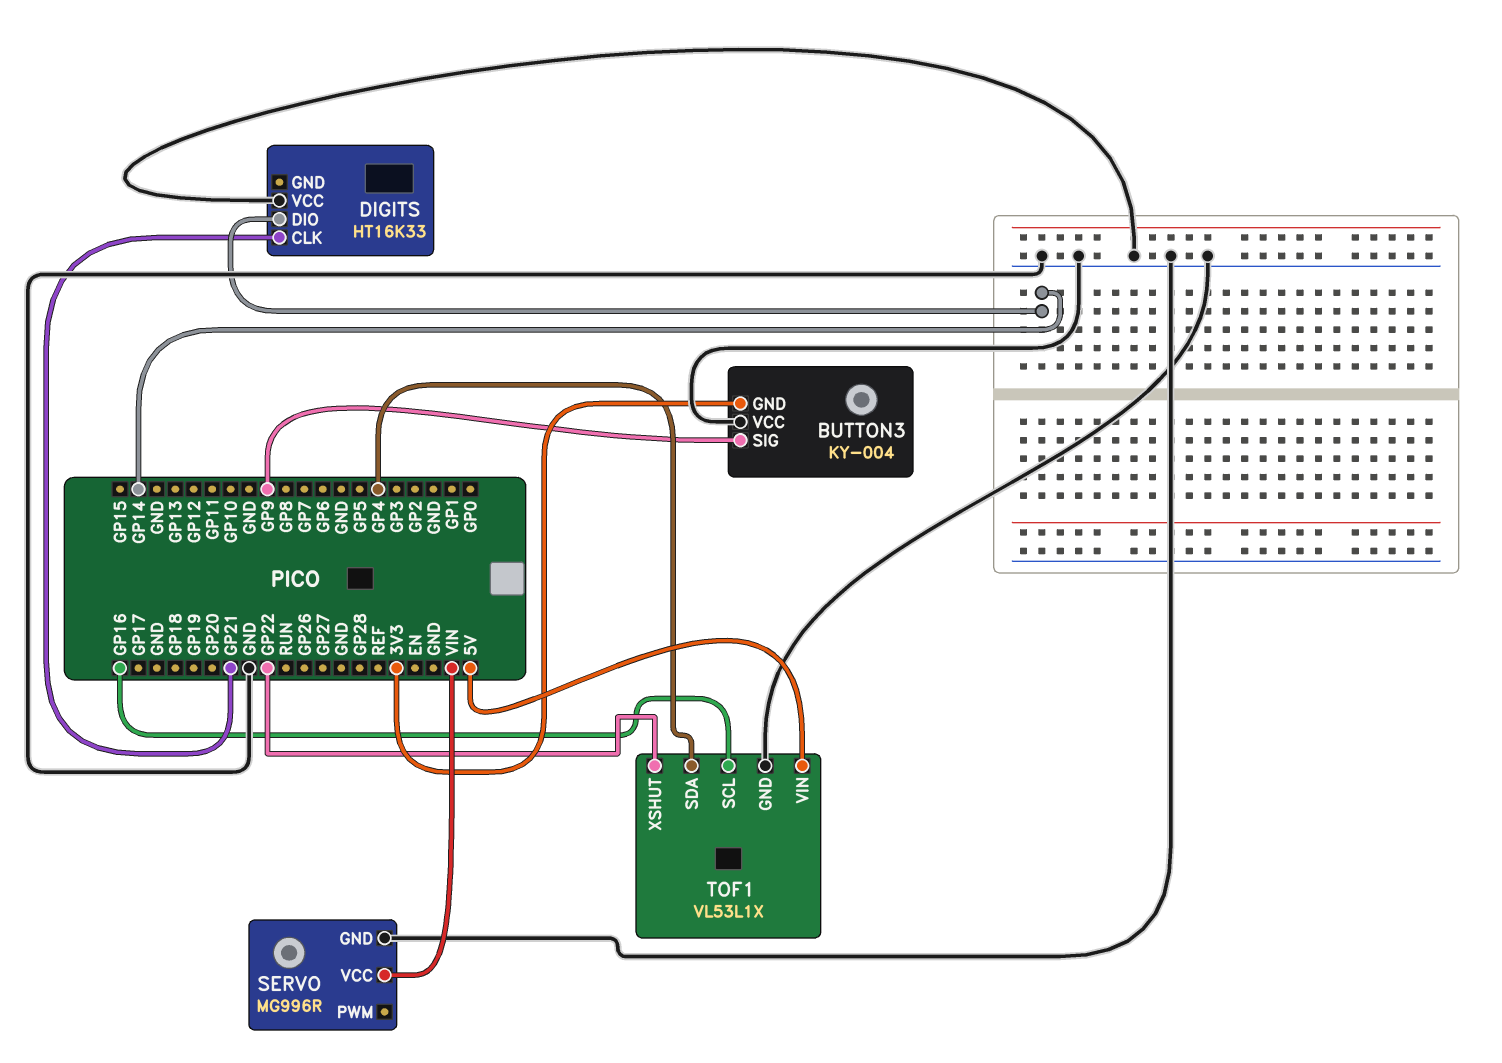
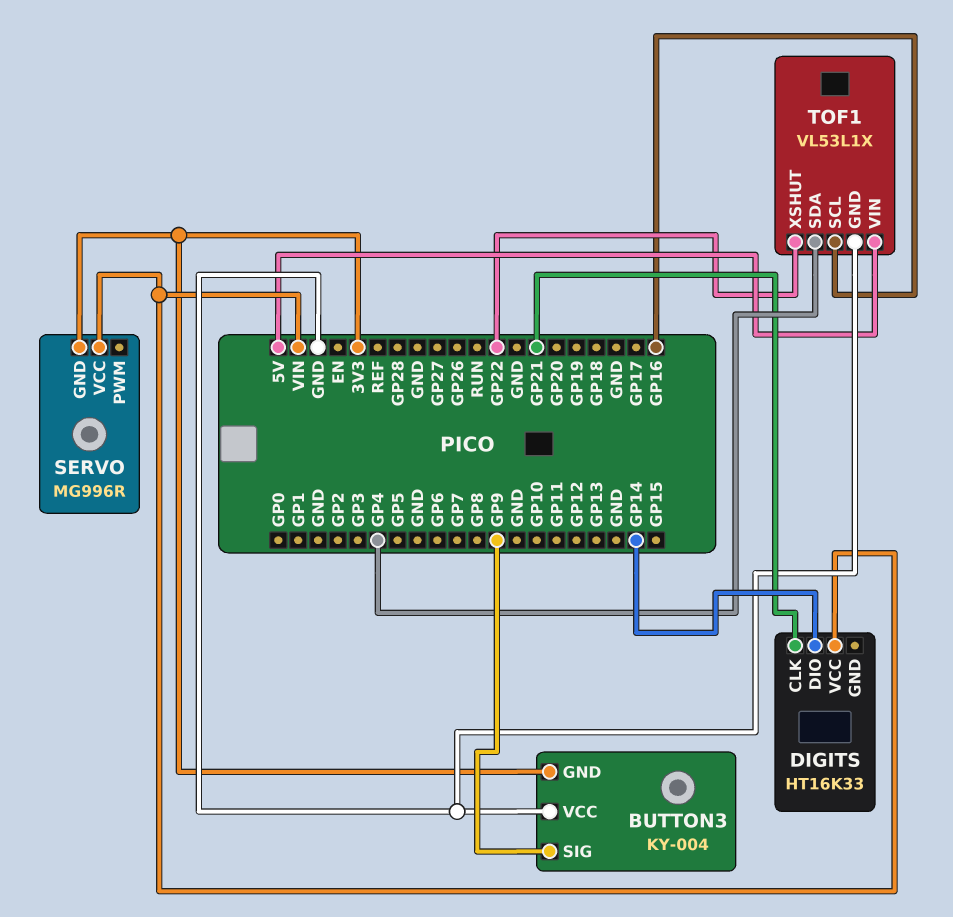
DIGITS pin VCC: GND -> VIN
SERVO pin GND: GND -> 3V3

